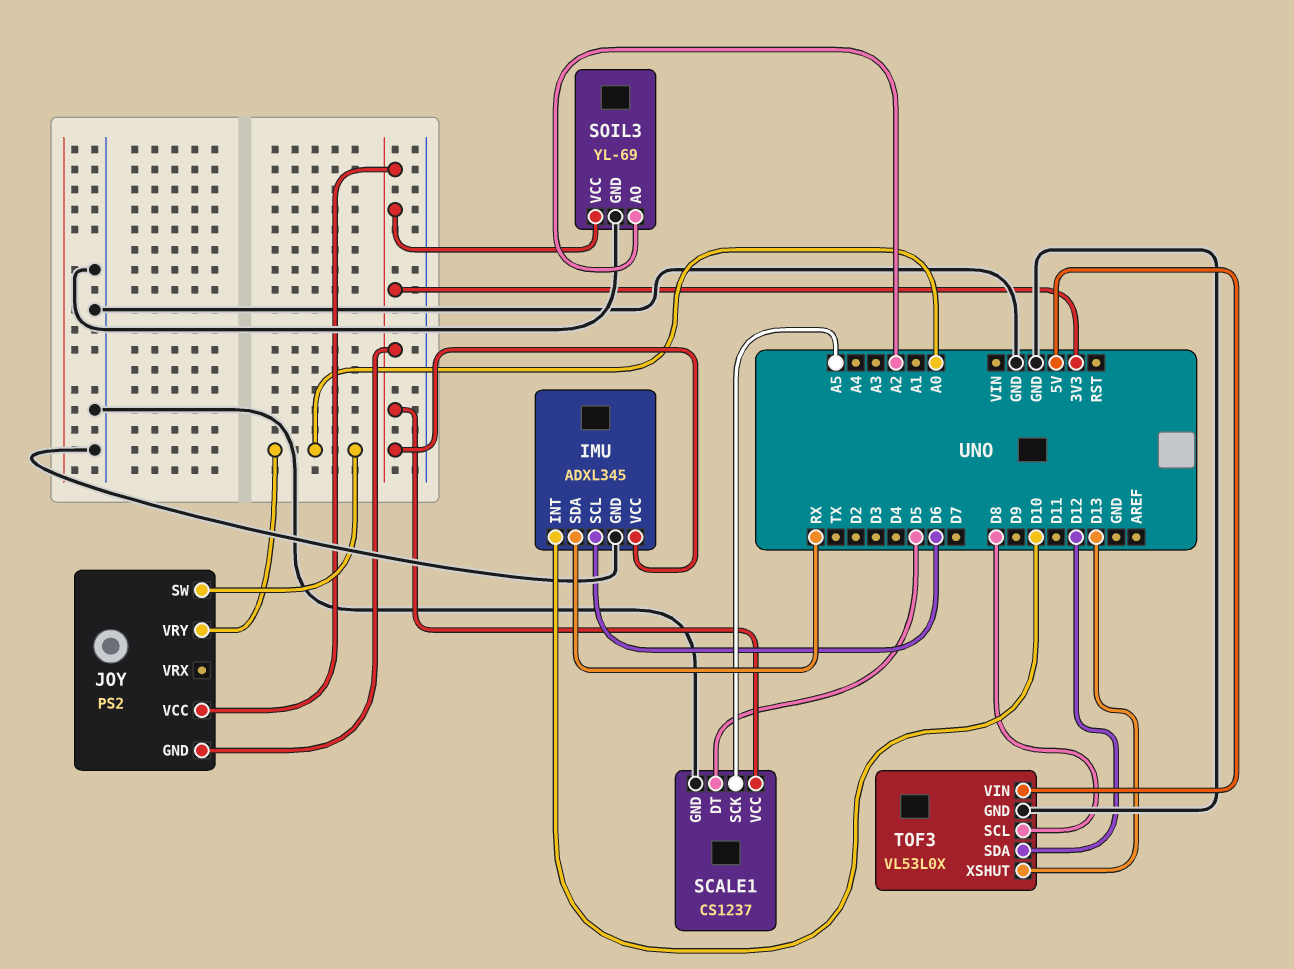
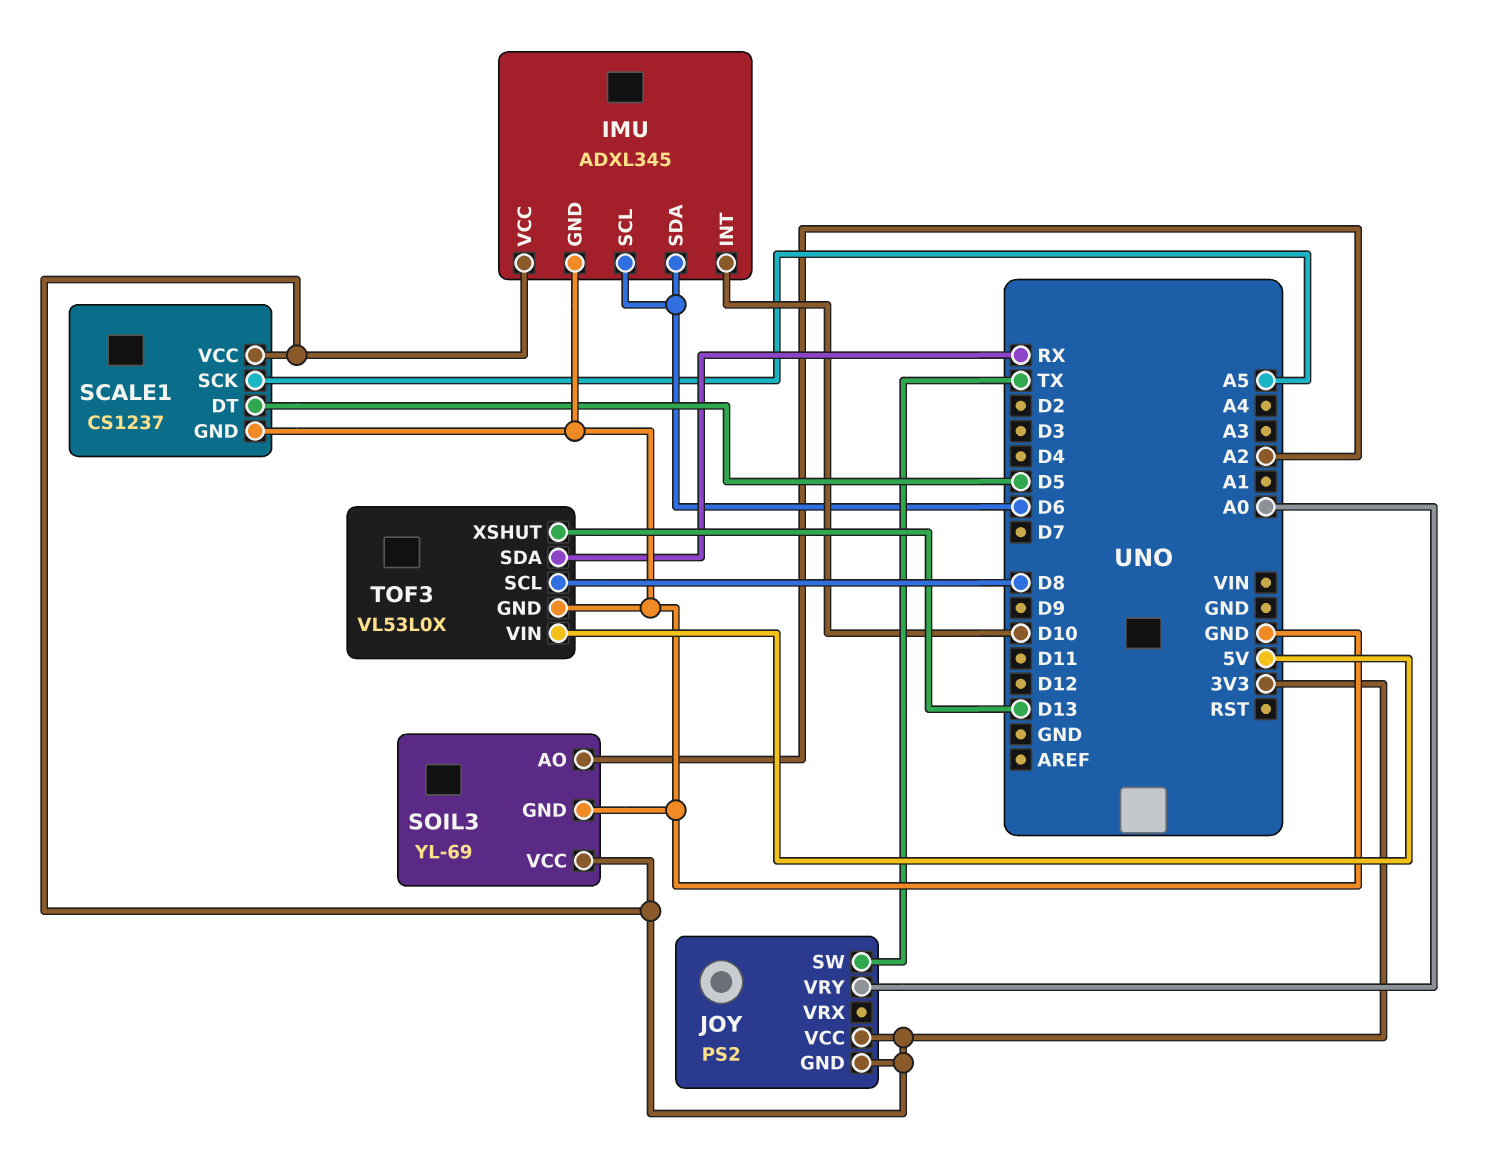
IMU pin SDA: RX -> D6
JOY pin SW: A0 -> TX
TOF3 pin SDA: D12 -> RX

